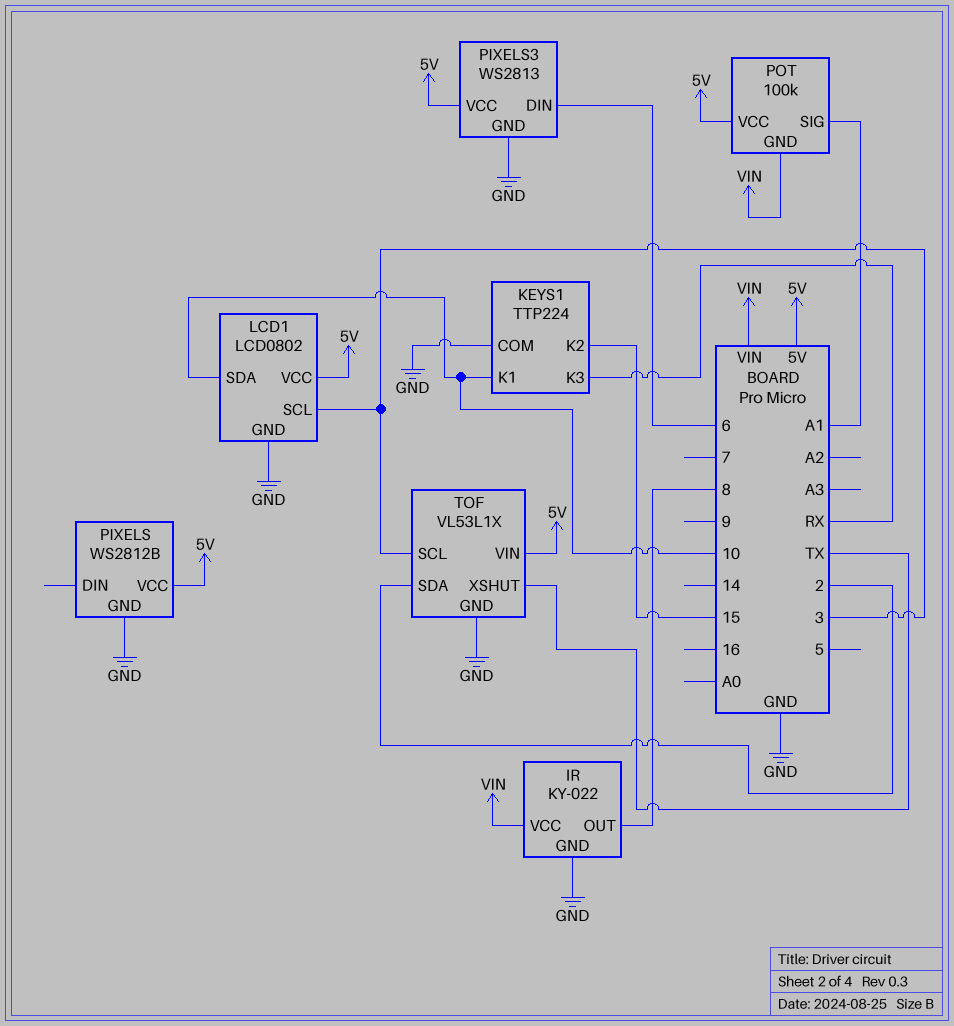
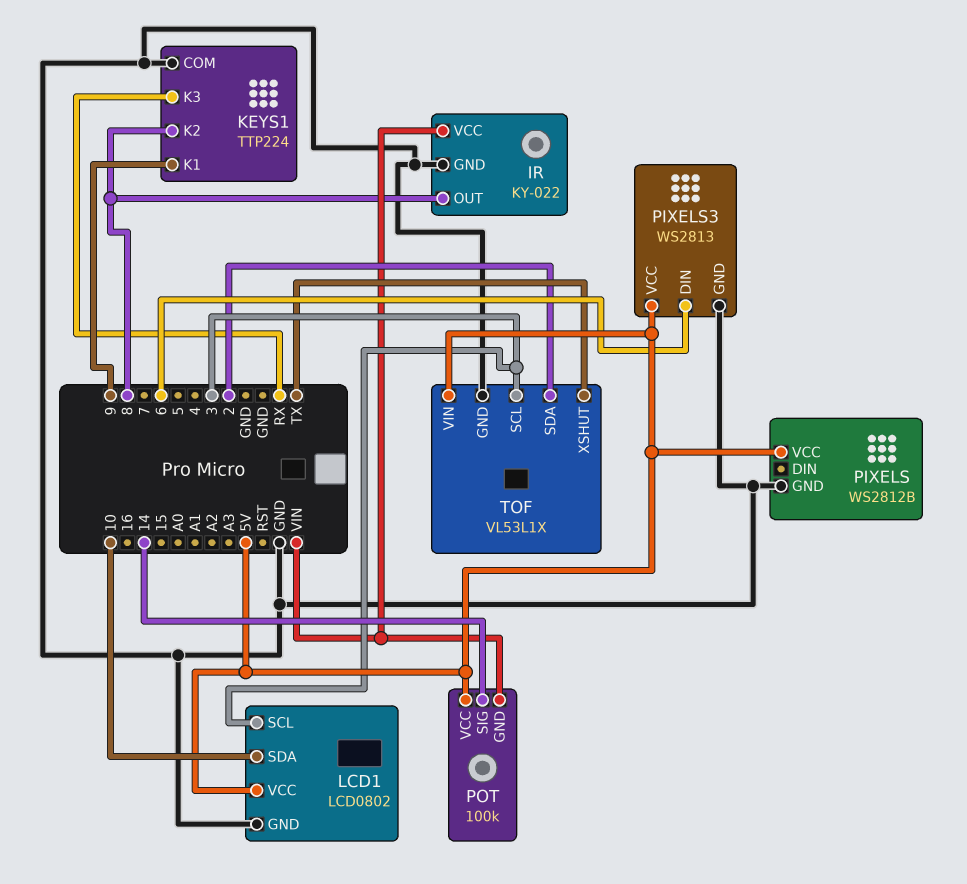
KEYS1 pin K1: 10 -> 9
KEYS1 pin K2: 15 -> 8
POT pin SIG: A1 -> 14

